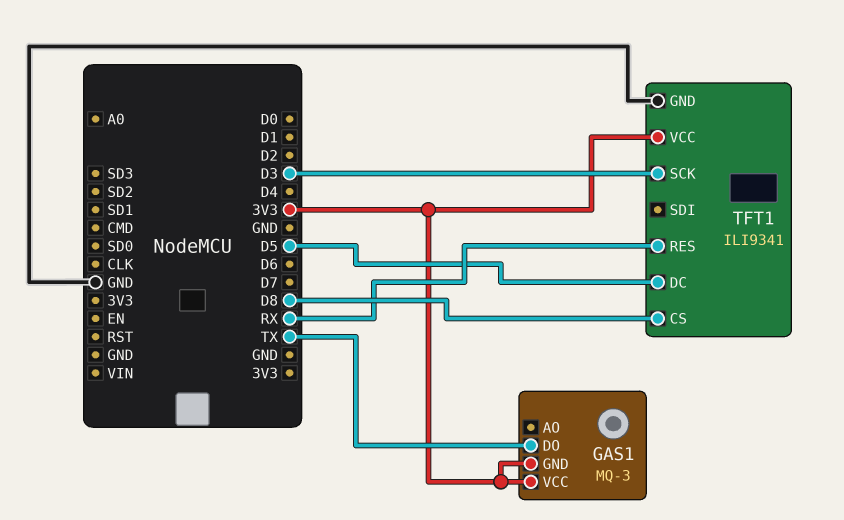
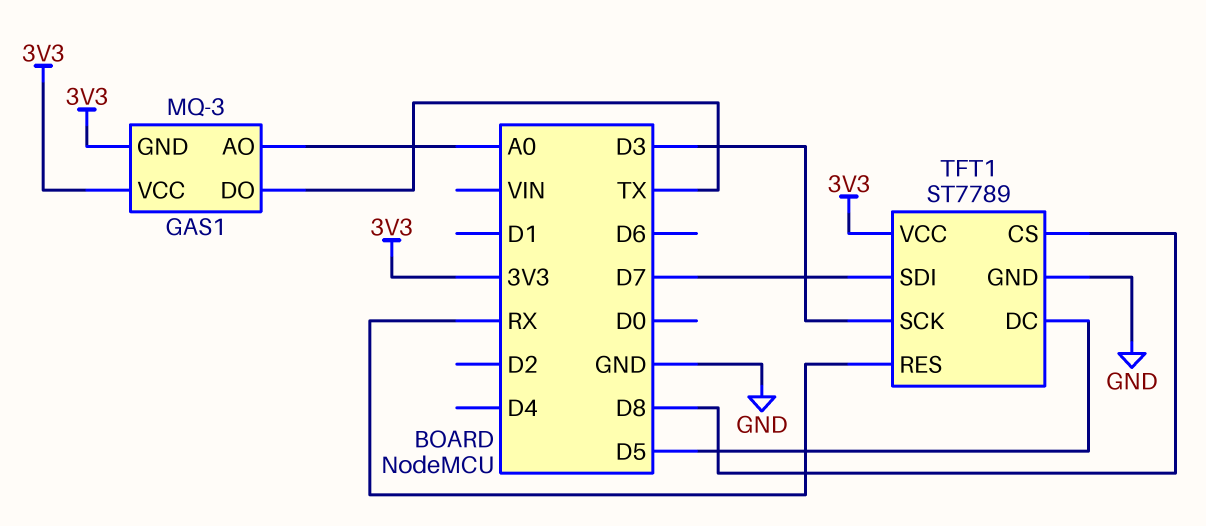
GAS1 pin AO: none -> A0
TFT1: ILI9341 -> ST7789
TFT1 pin SDI: none -> D7

